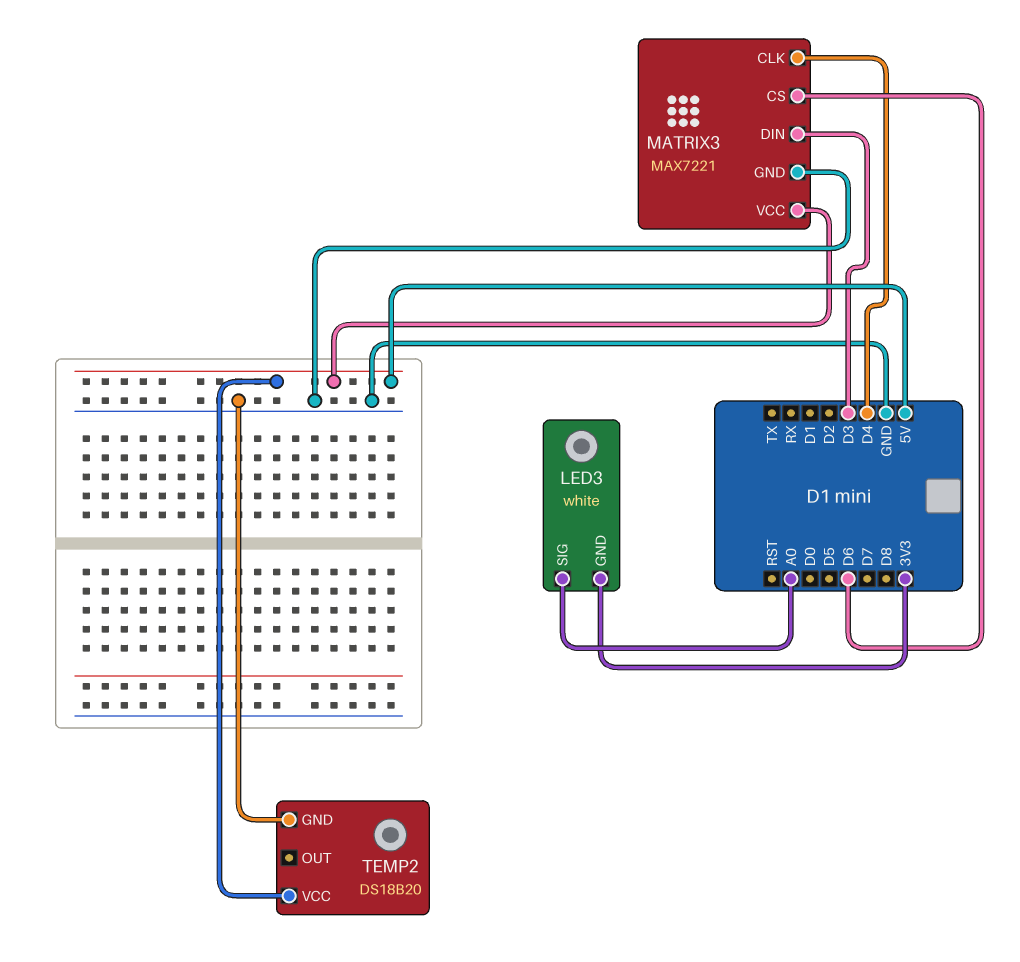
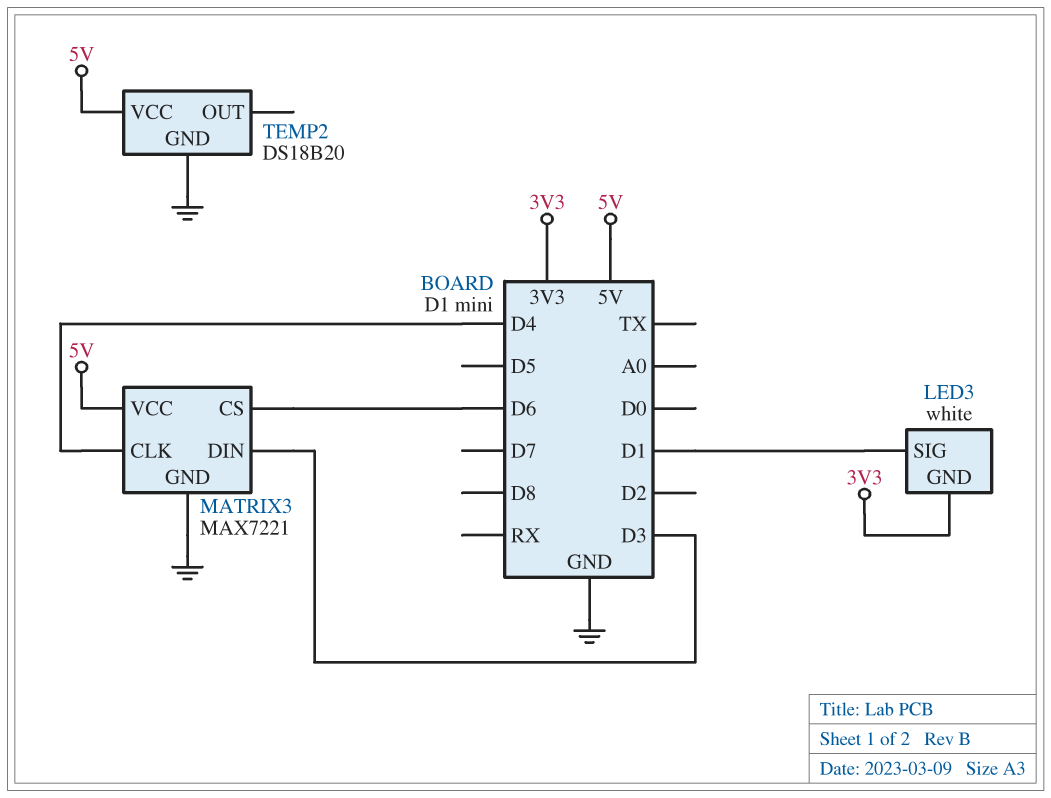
LED3 pin SIG: A0 -> D1

